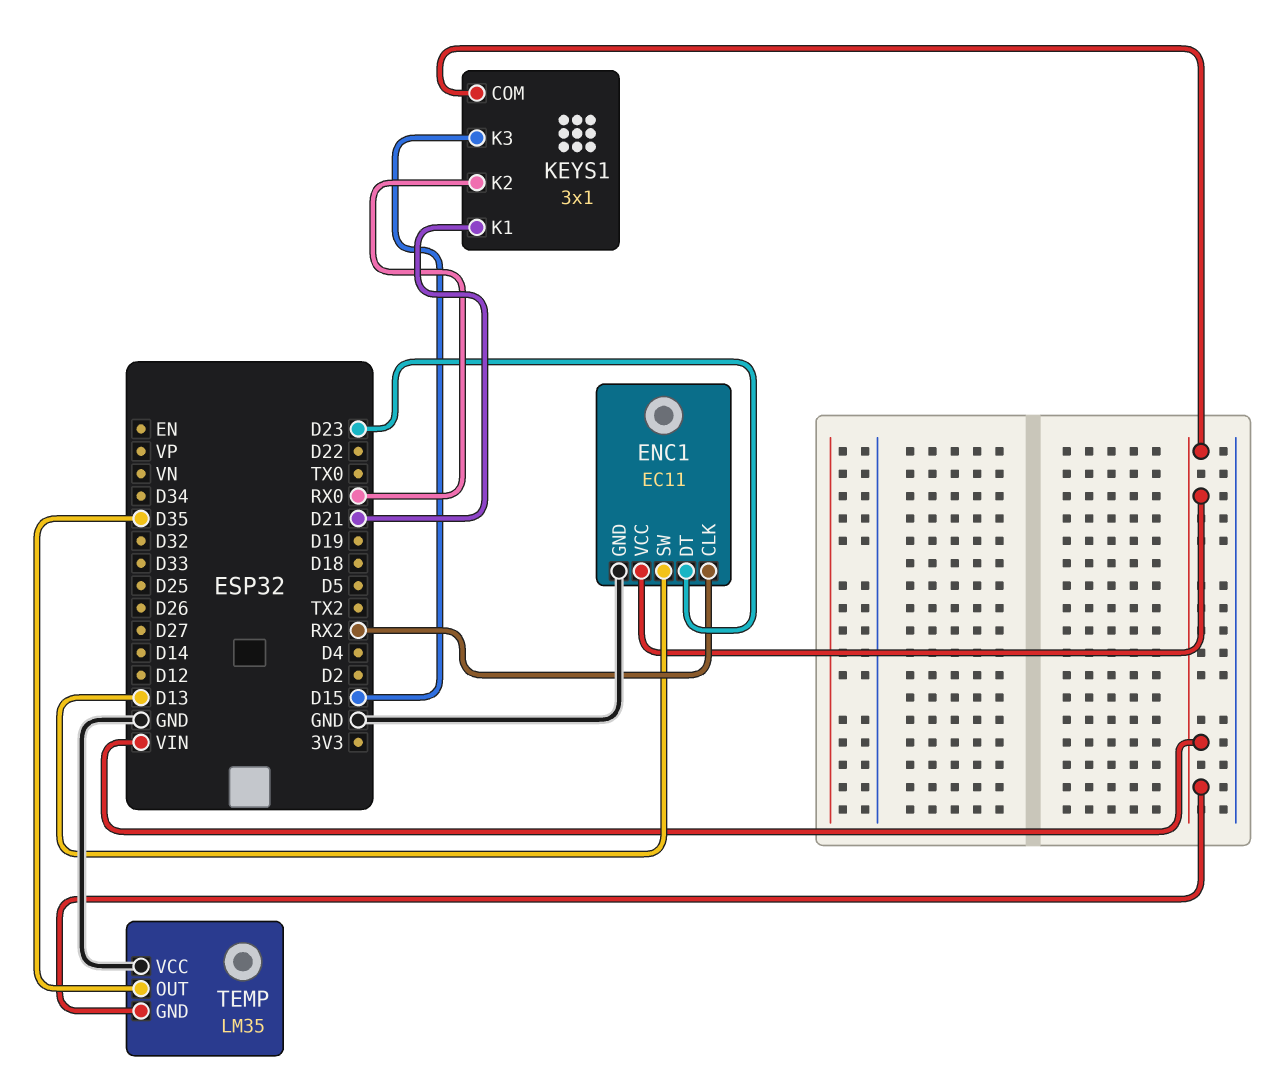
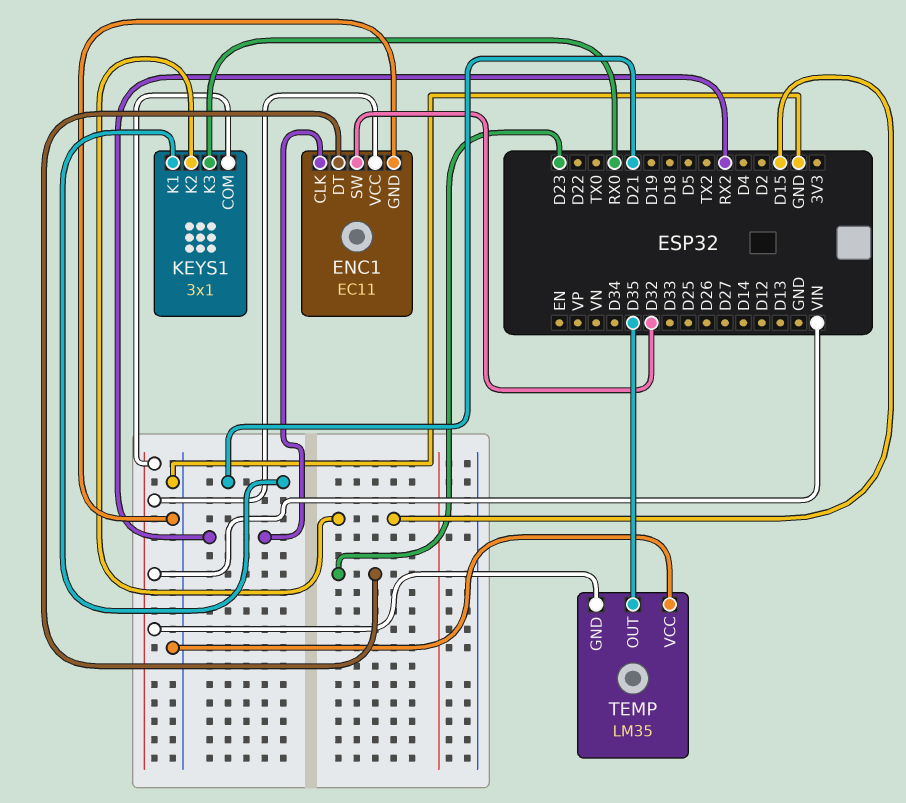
ENC1 pin SW: D13 -> D32
KEYS1 pin K2: RX0 -> D15
KEYS1 pin K3: D15 -> RX0

